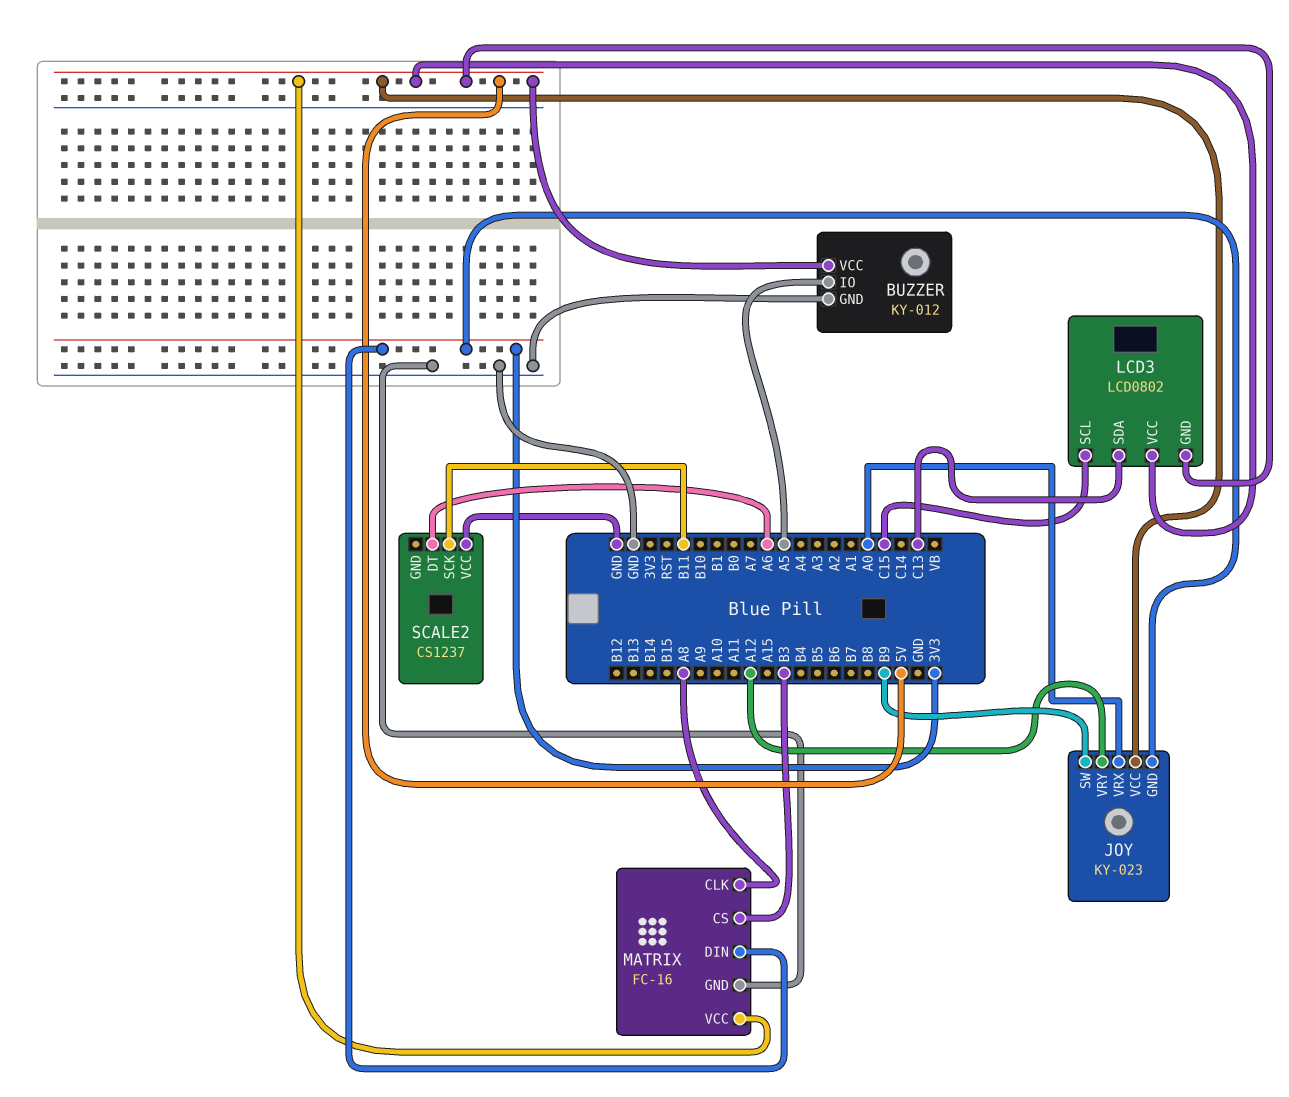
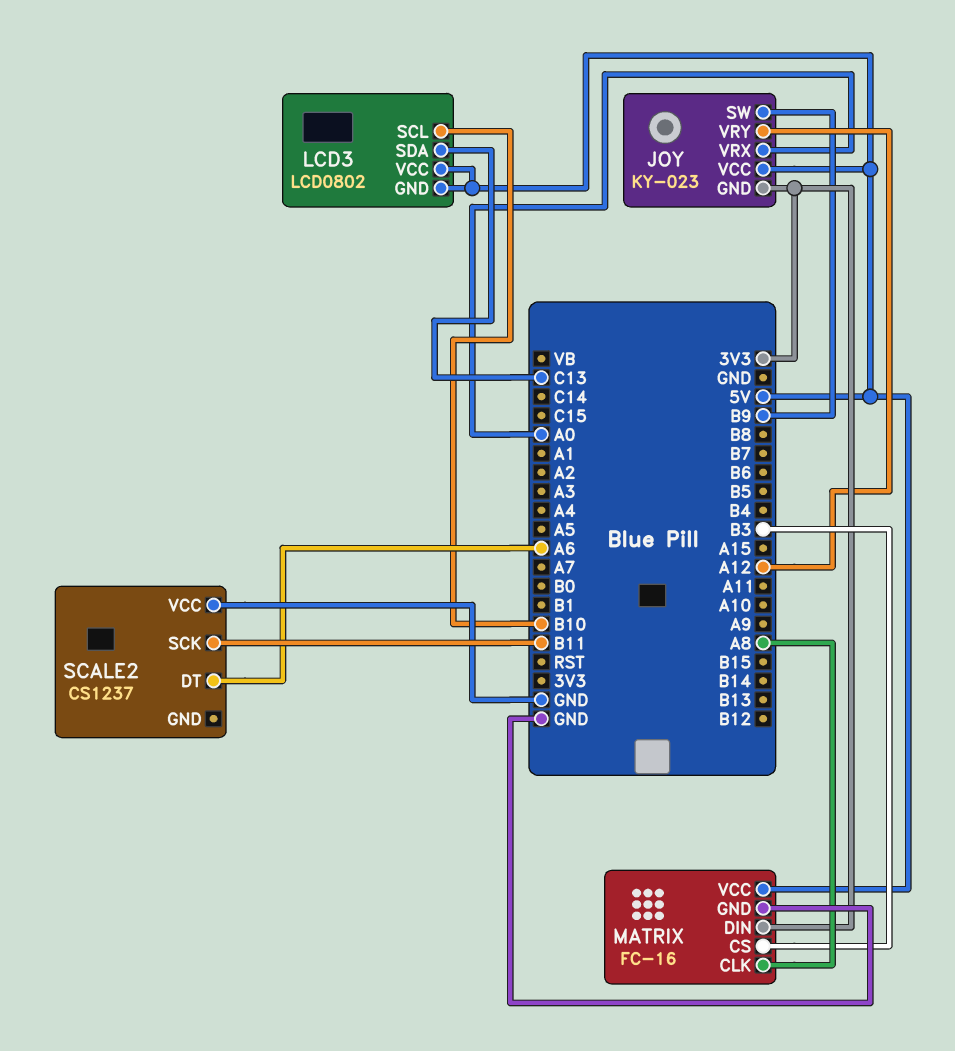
BUZZER: KY-012 -> none
BUZZER pin GND: GND -> none
BUZZER pin IO: A5 -> none
BUZZER pin VCC: 5V -> none
LCD3 pin SCL: C15 -> B10

